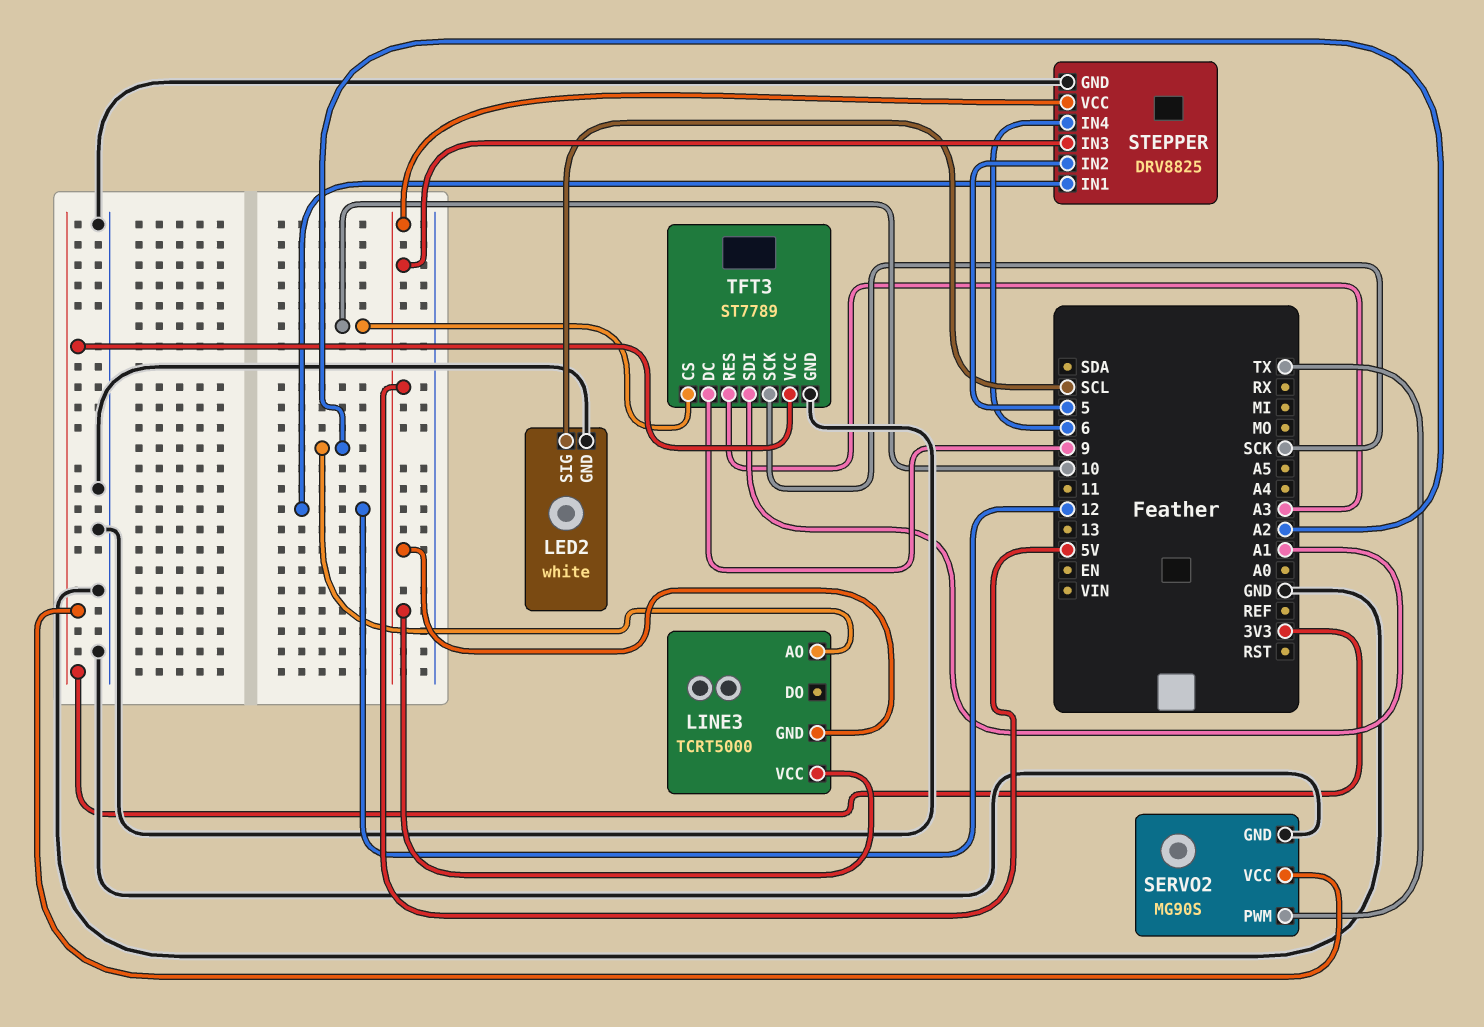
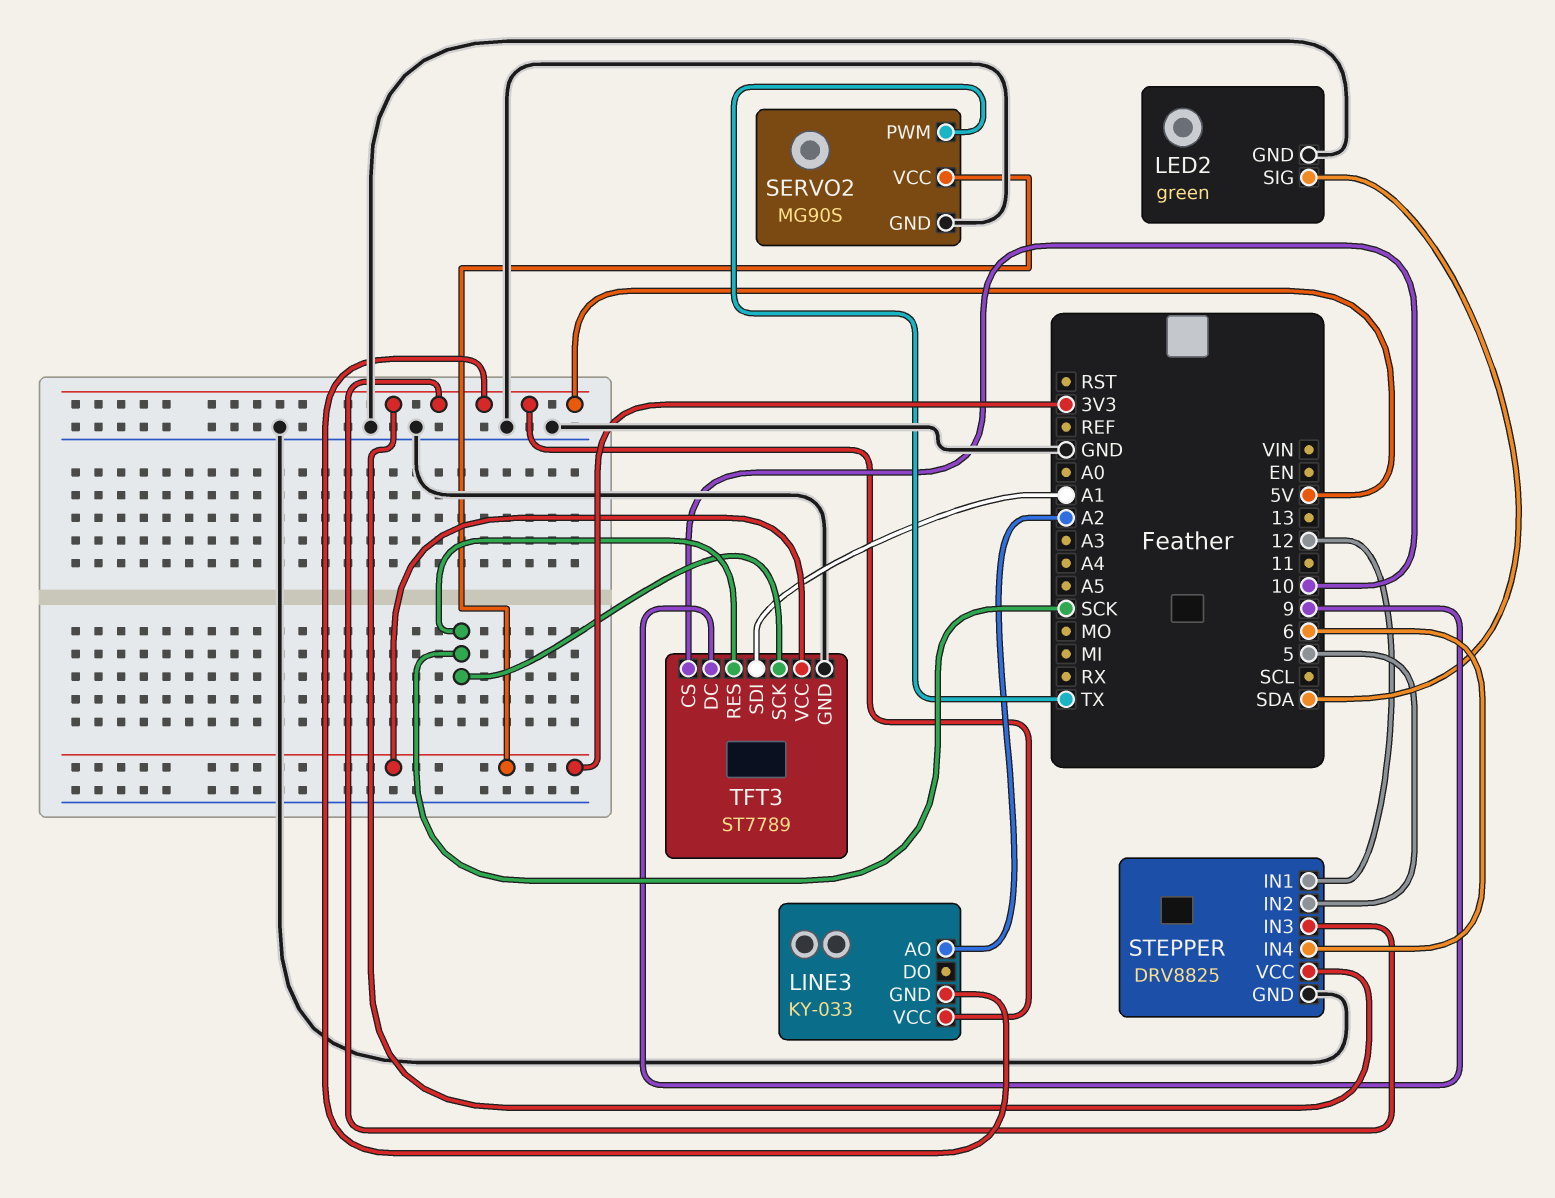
LED2: white -> green
LED2 pin SIG: SCL -> SDA
LINE3: TCRT5000 -> KY-033
TFT3 pin RES: A3 -> SCK

